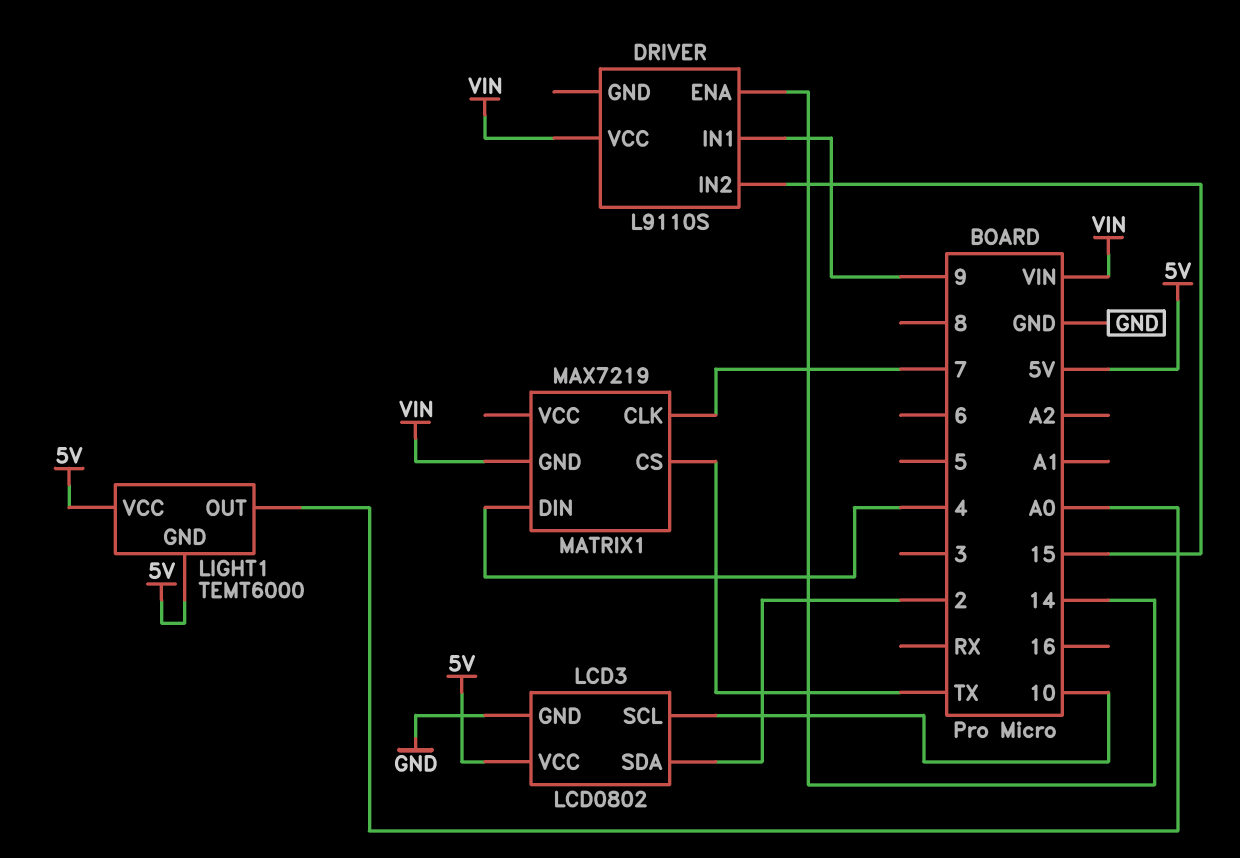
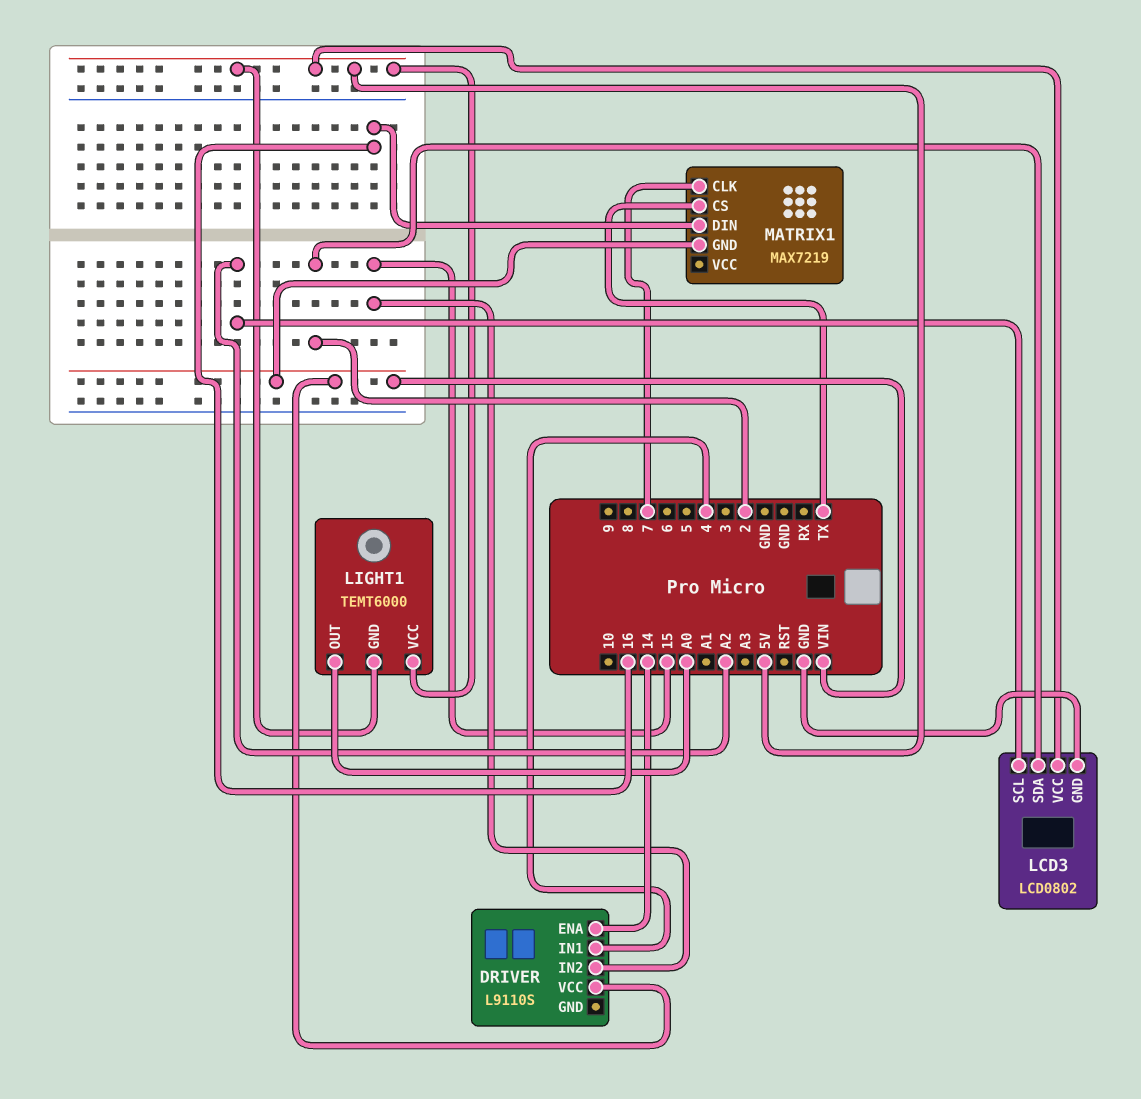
DRIVER pin IN1: 9 -> 4
LCD3 pin SCL: 10 -> A2
MATRIX1 pin DIN: 4 -> 16

